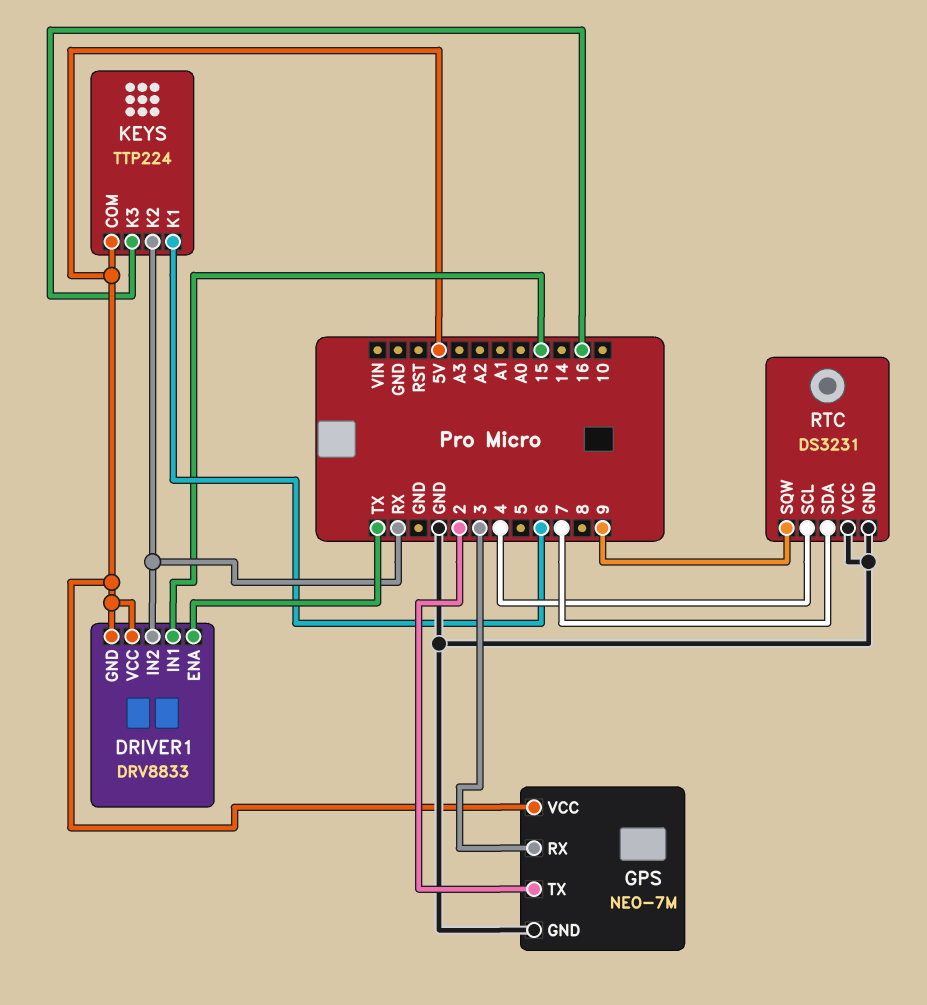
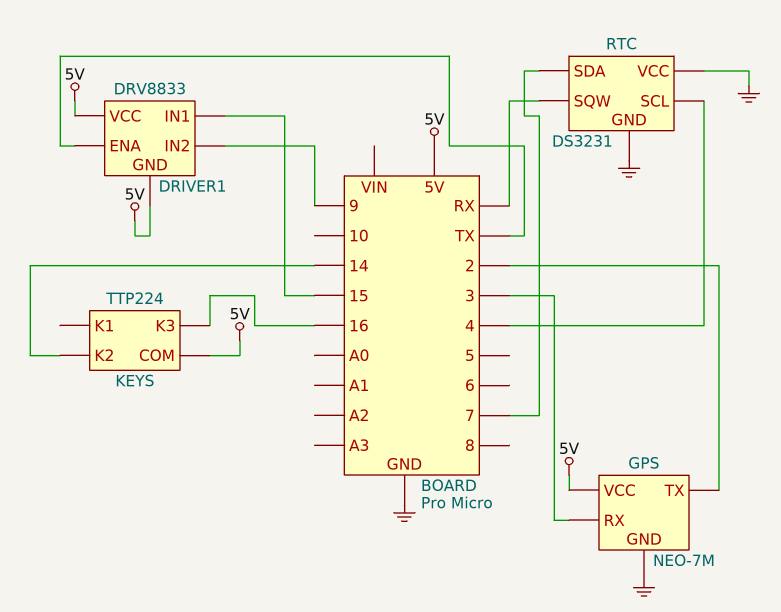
DRIVER1 pin IN2: RX -> 9
KEYS pin K1: 6 -> none
KEYS pin K2: RX -> 14
RTC pin SQW: 9 -> RX

